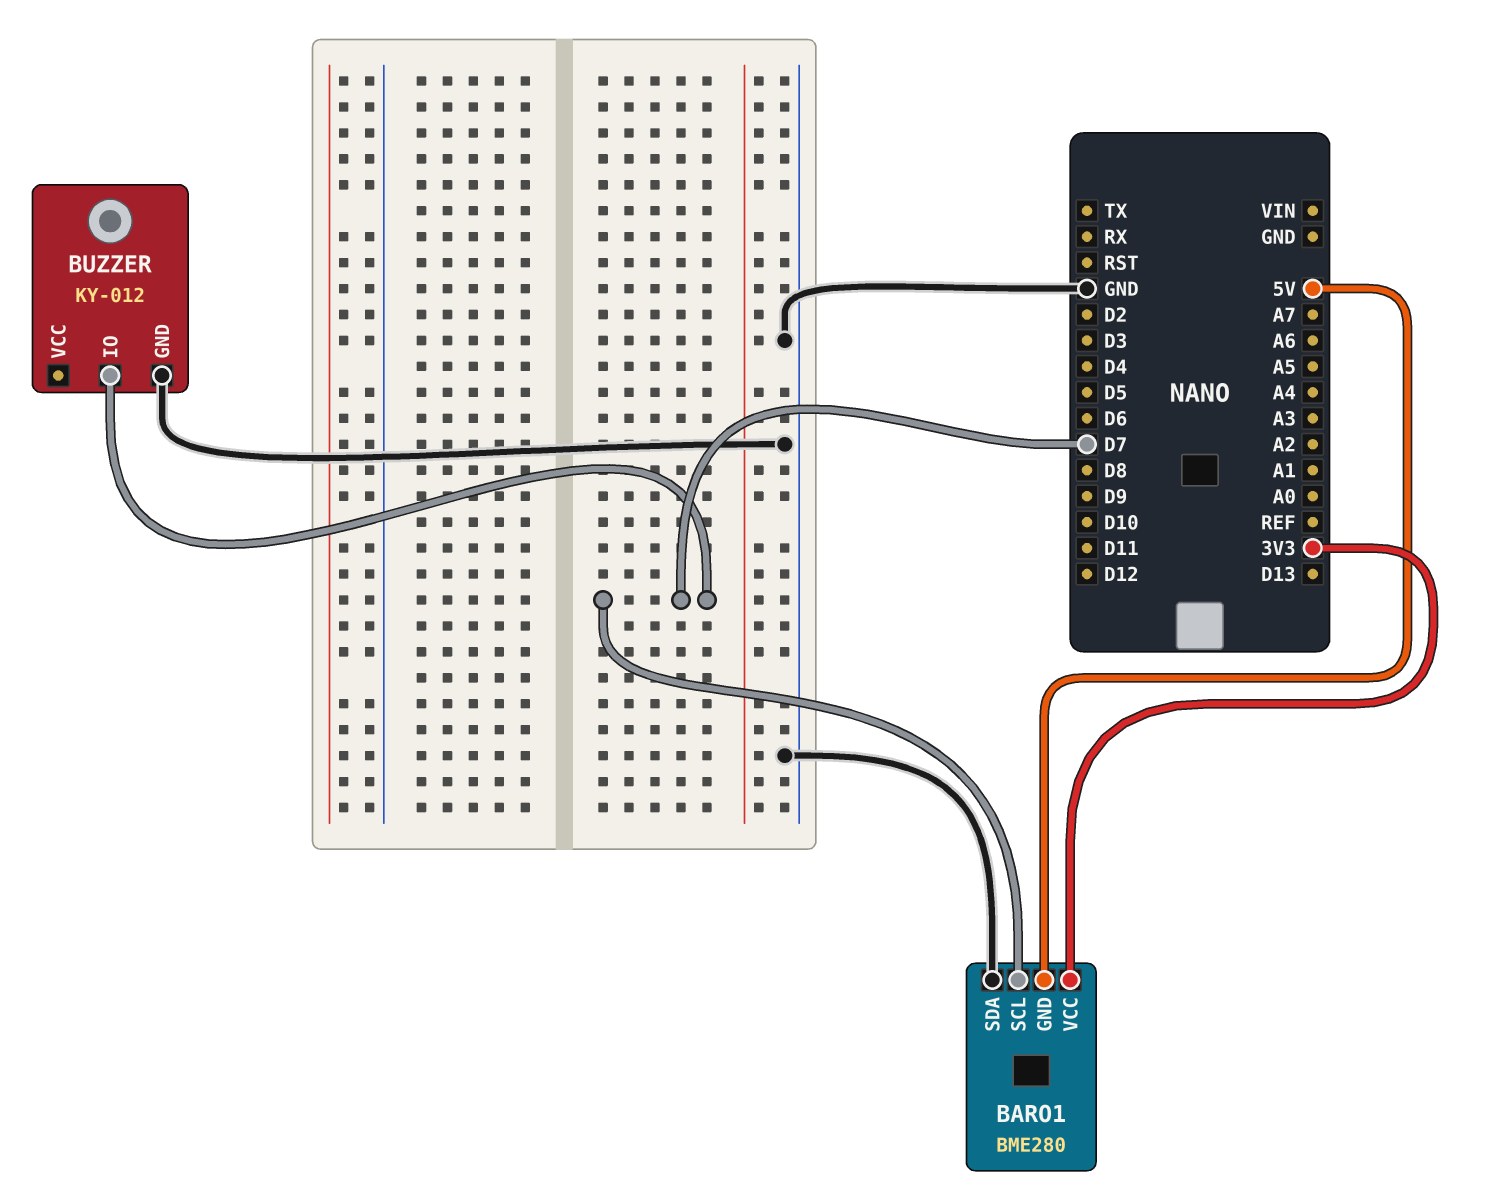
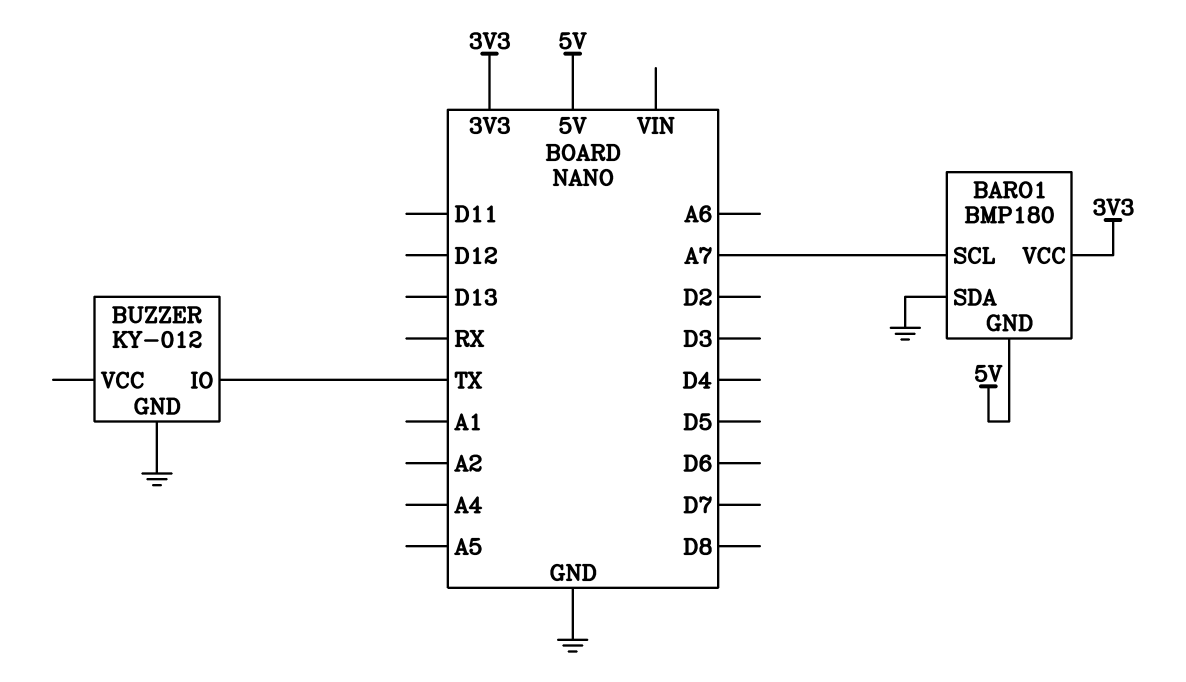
BARO1: BME280 -> BMP180
BARO1 pin SCL: D7 -> A7
BUZZER pin IO: D7 -> TX

